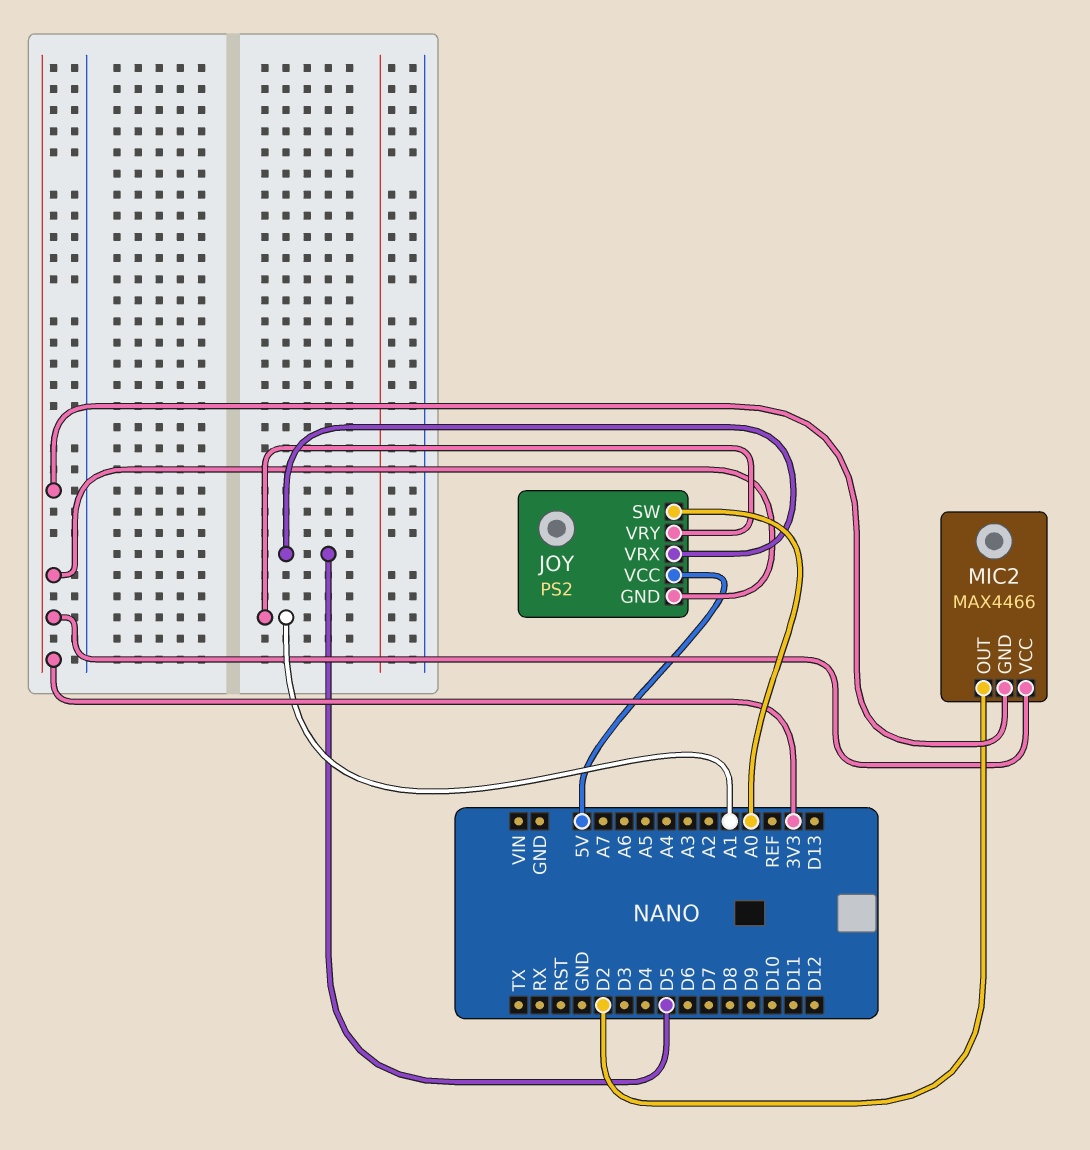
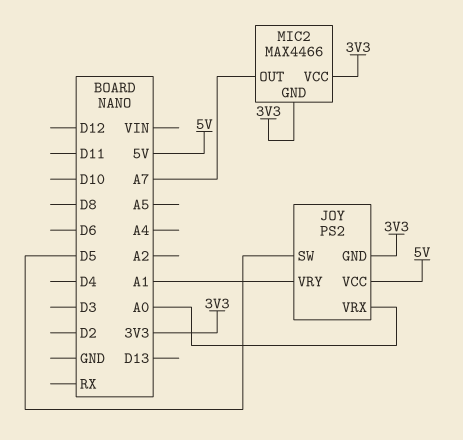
JOY pin SW: A0 -> D5
JOY pin VRX: D5 -> A0
MIC2 pin OUT: D2 -> A7

